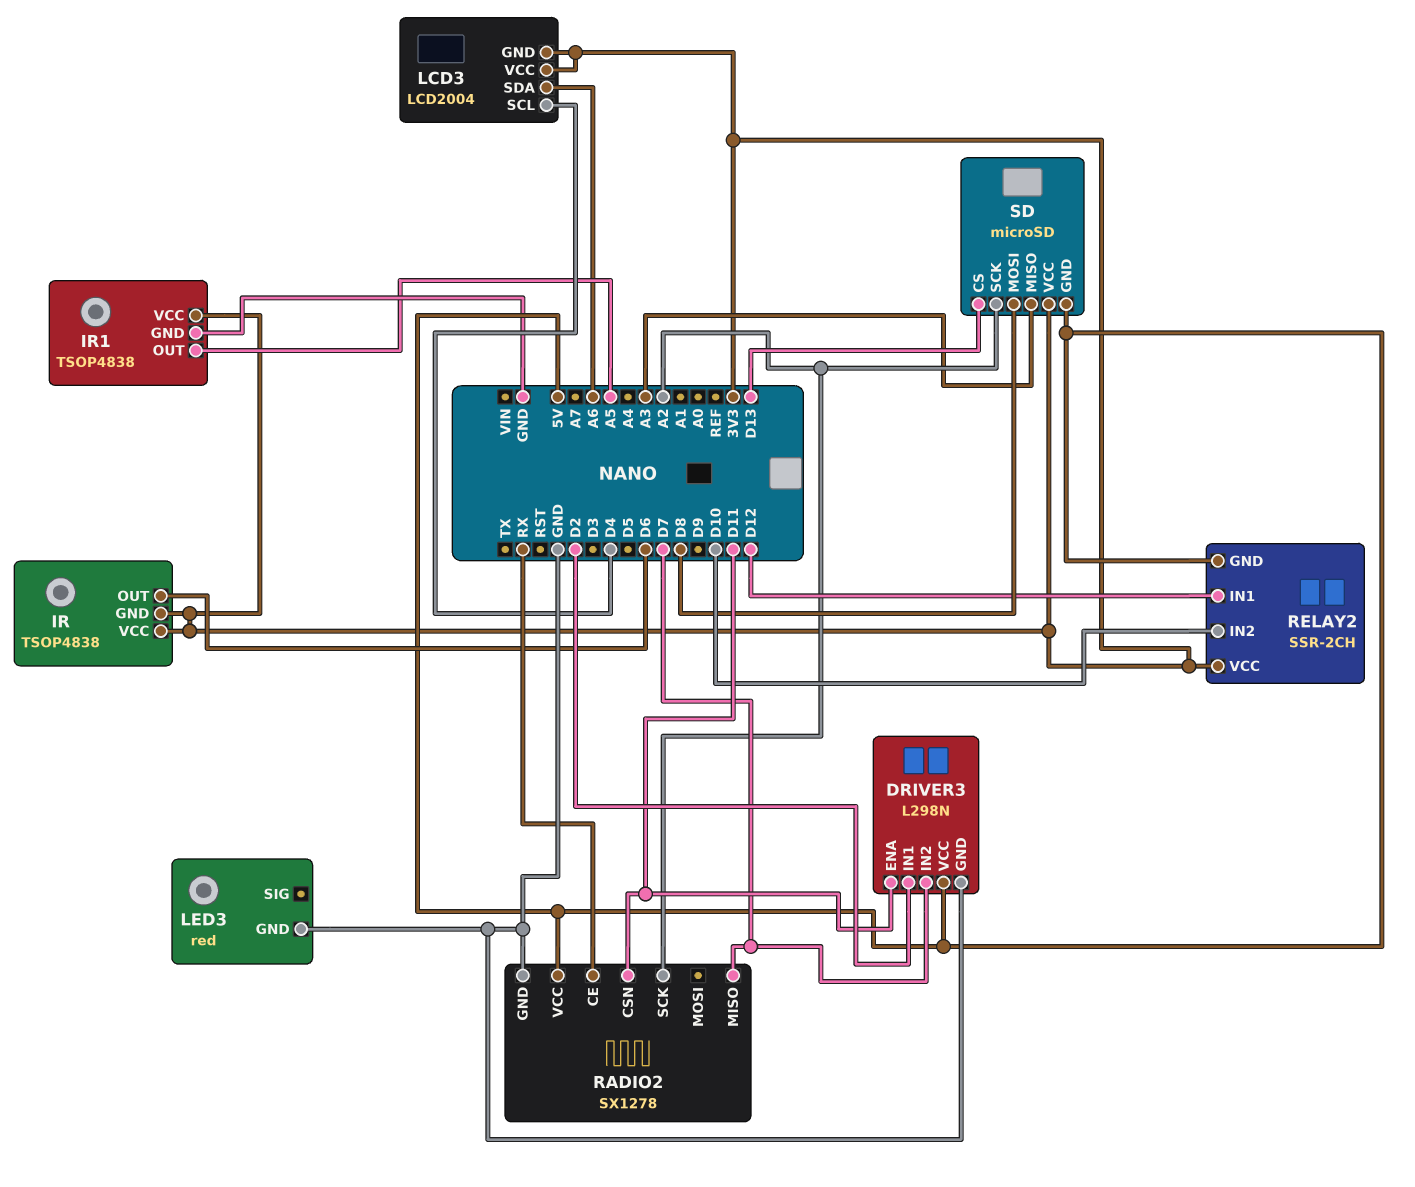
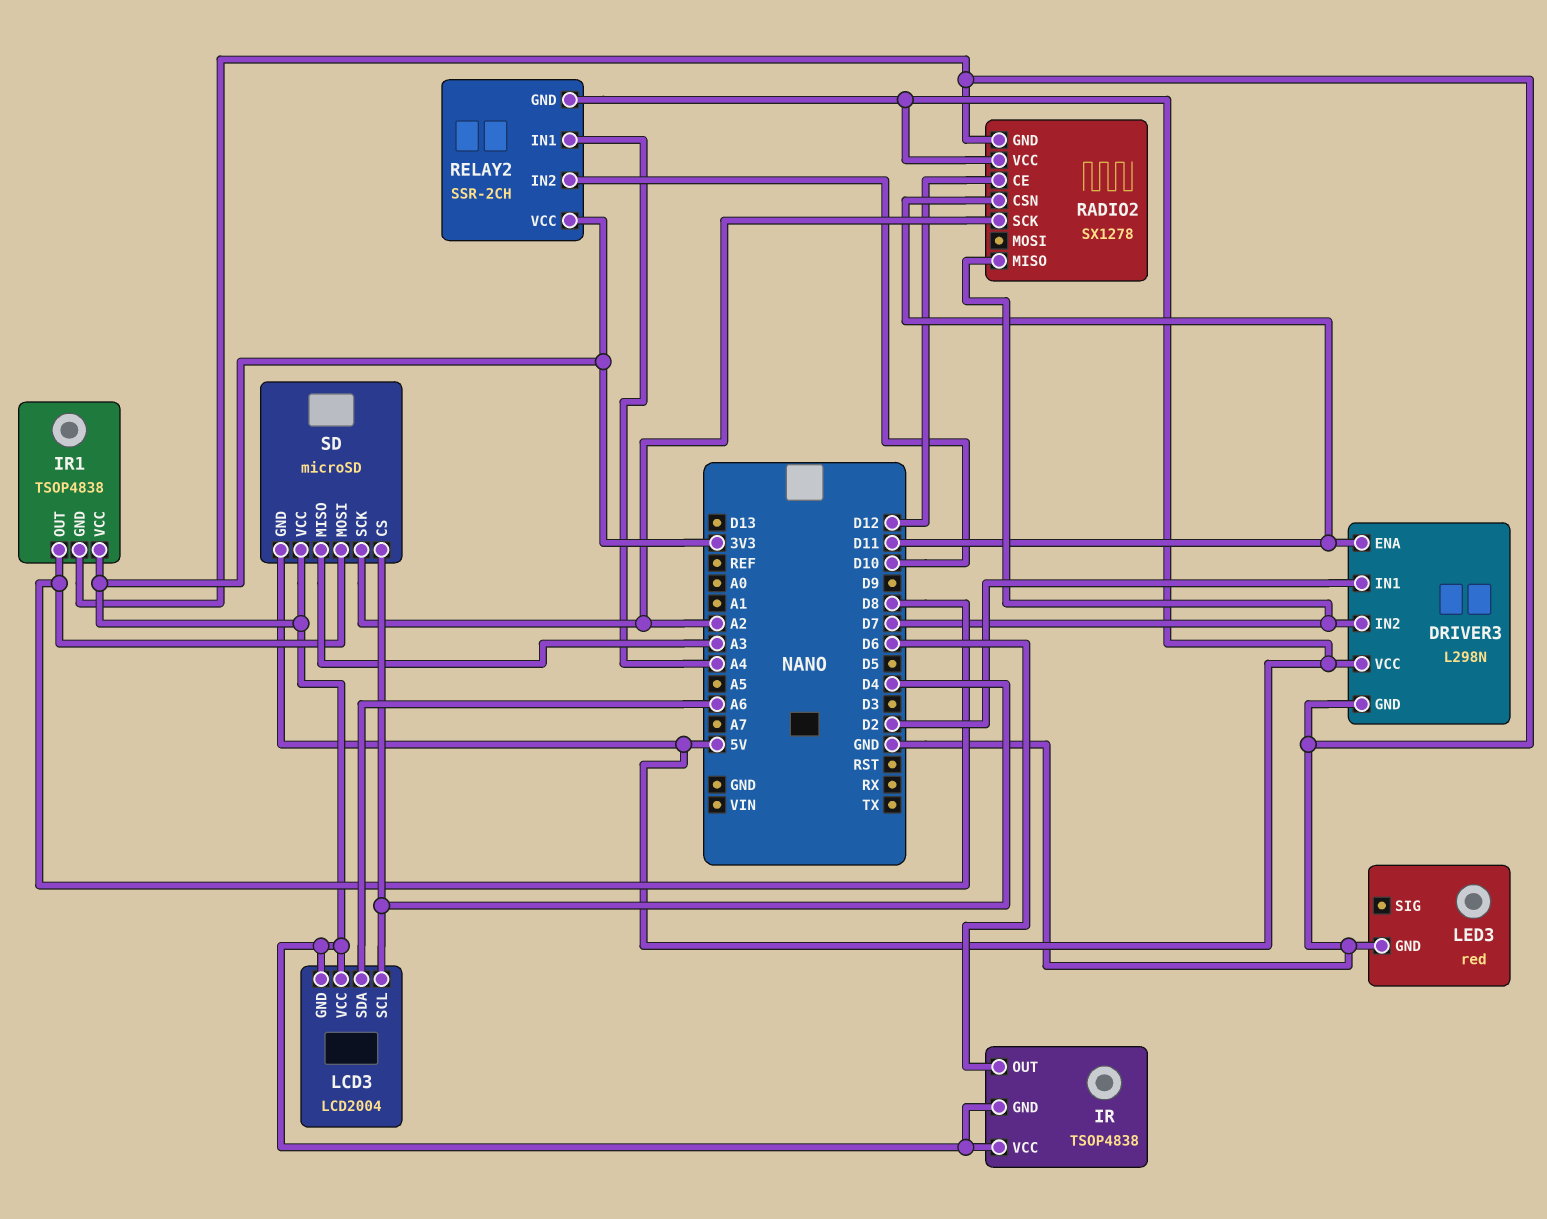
IR1 pin OUT: A5 -> D8
RADIO2 pin CE: RX -> D12
RELAY2 pin IN1: D12 -> A4
SD pin CS: D13 -> D4

